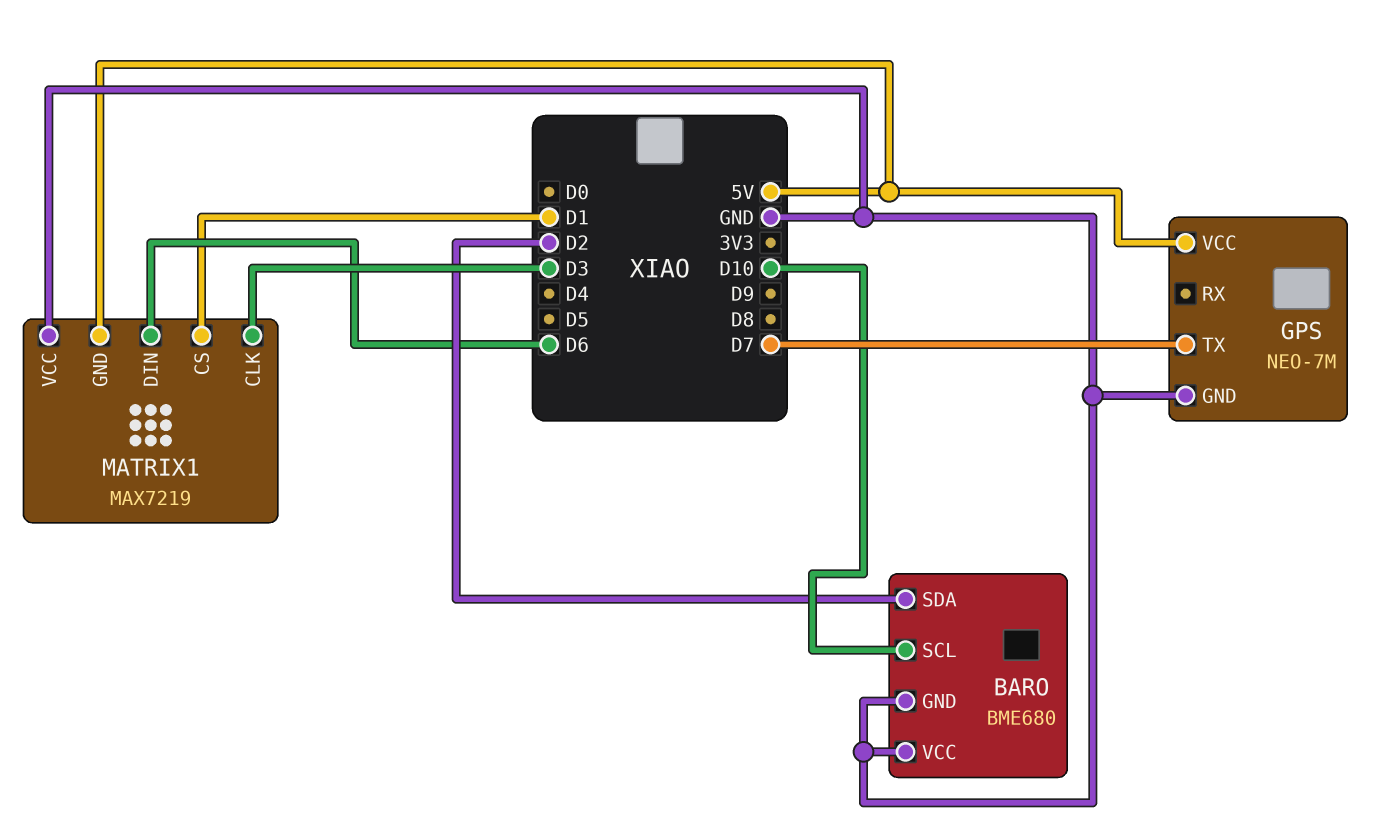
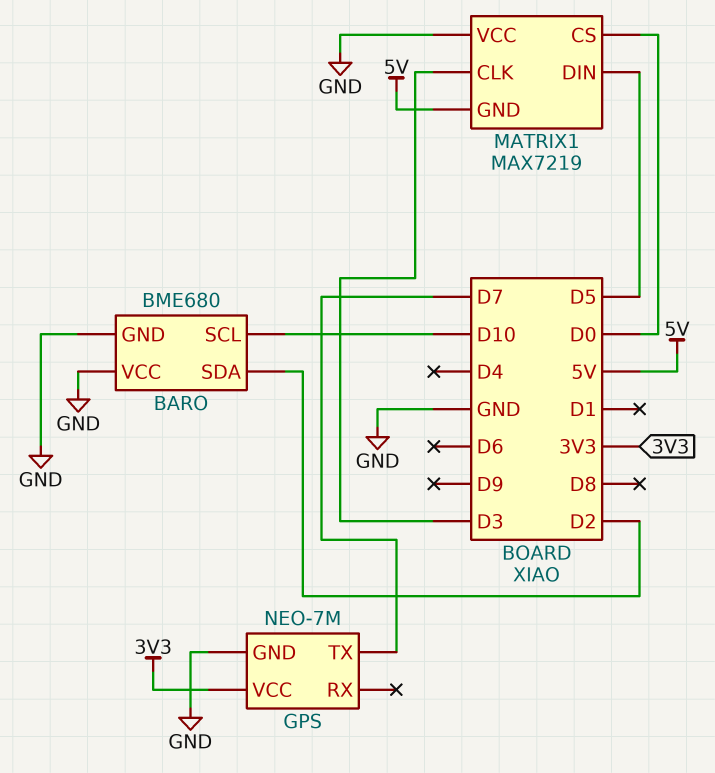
GPS pin VCC: 5V -> 3V3
MATRIX1 pin CS: D1 -> D0
MATRIX1 pin DIN: D6 -> D5

